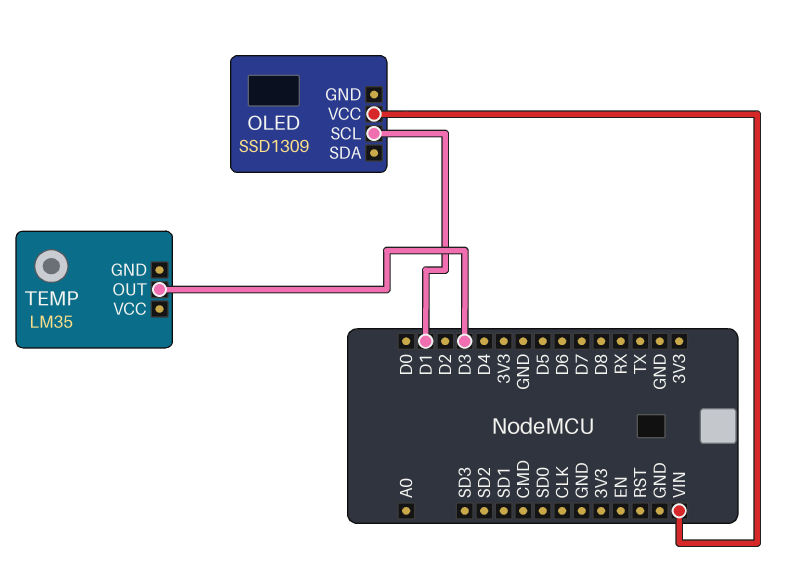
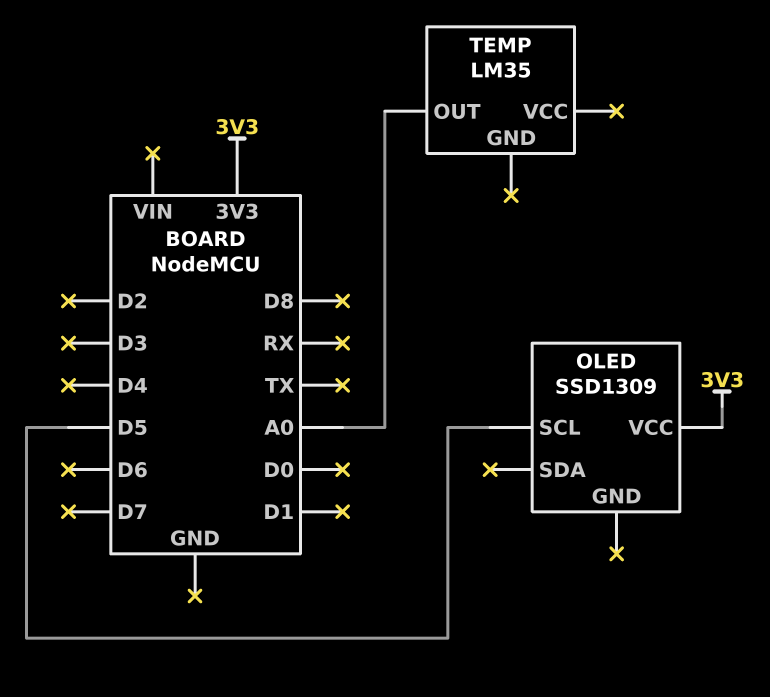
OLED pin SCL: D1 -> D5
OLED pin VCC: VIN -> 3V3
TEMP pin OUT: D3 -> A0

